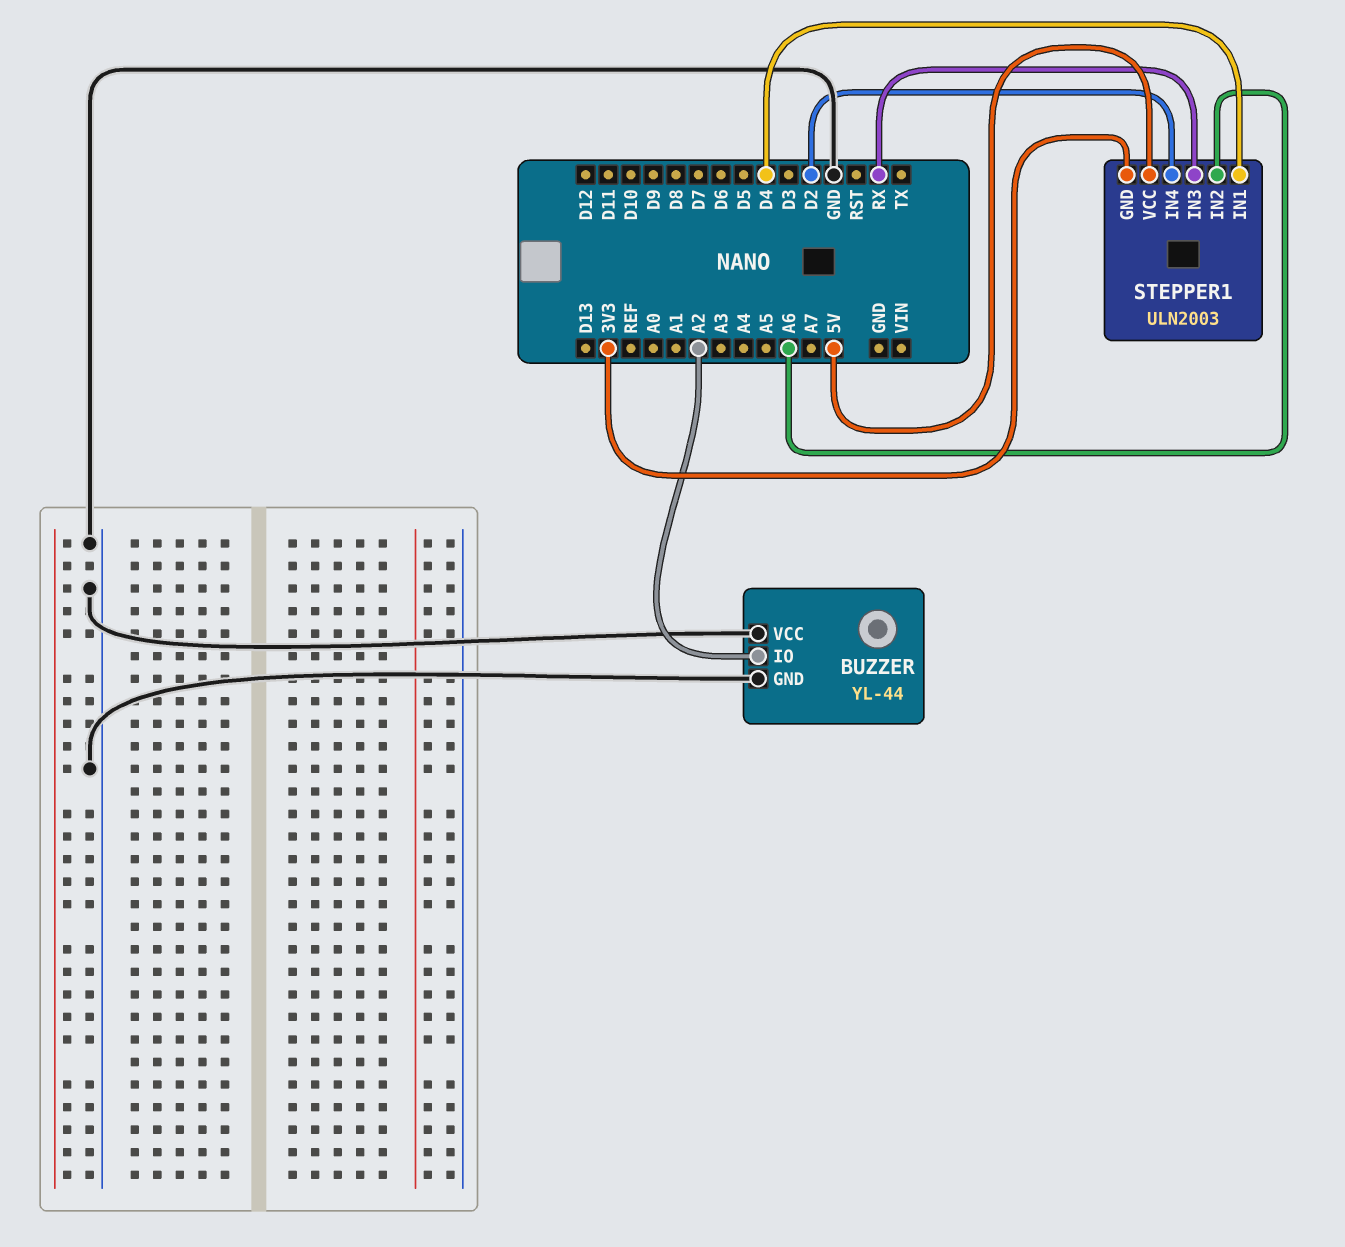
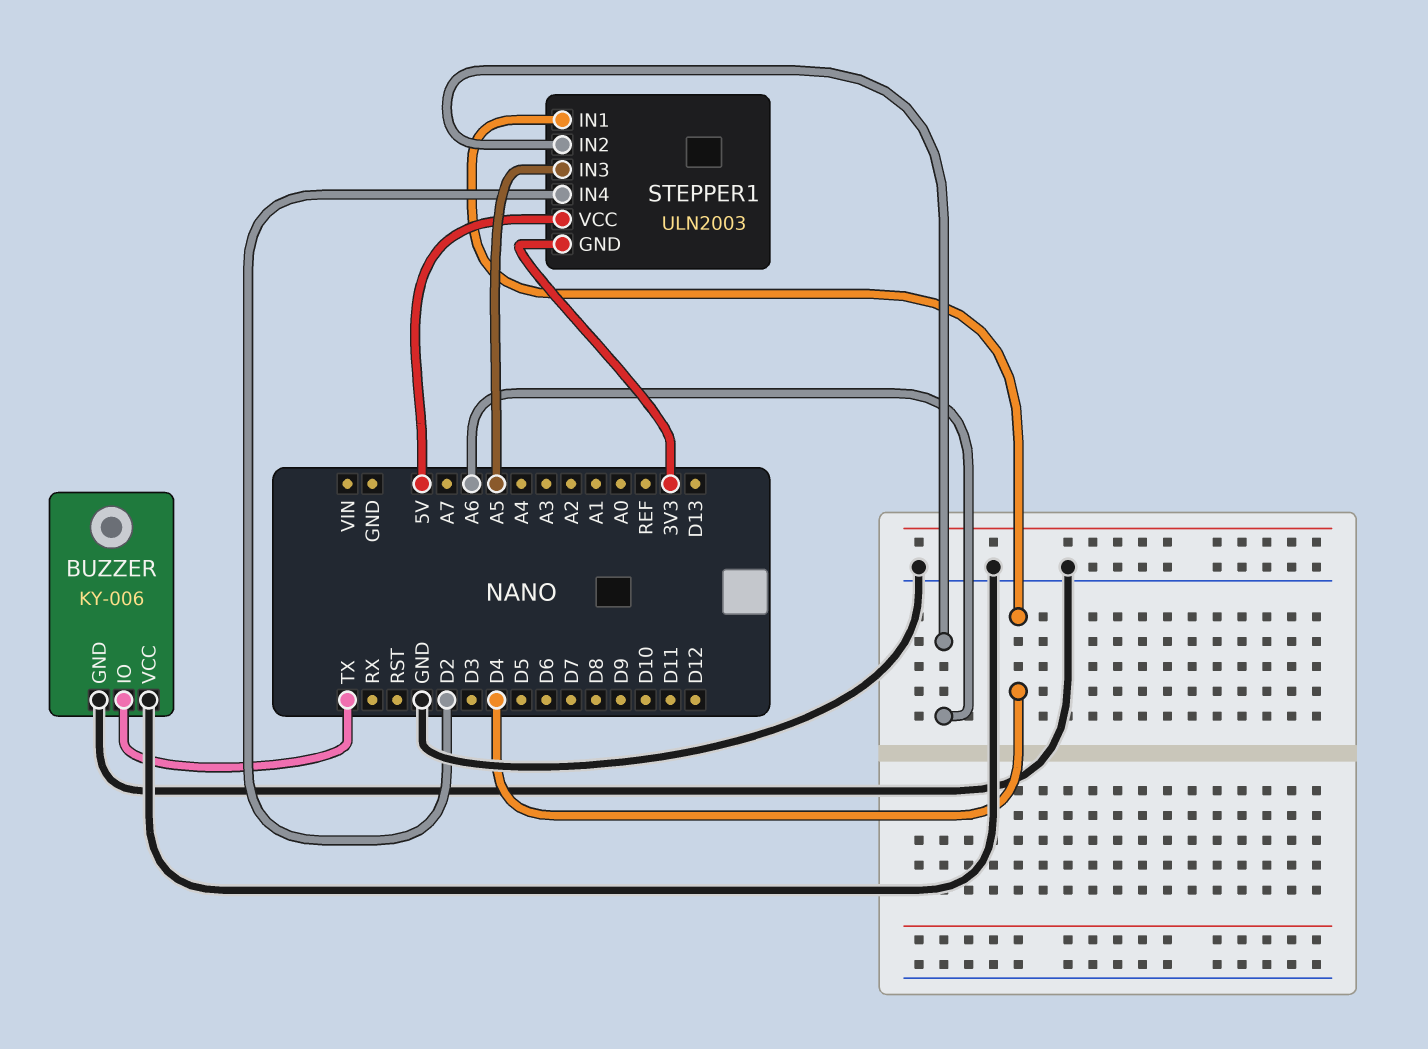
BUZZER: YL-44 -> KY-006
BUZZER pin IO: A2 -> TX
STEPPER1 pin IN3: RX -> A5

